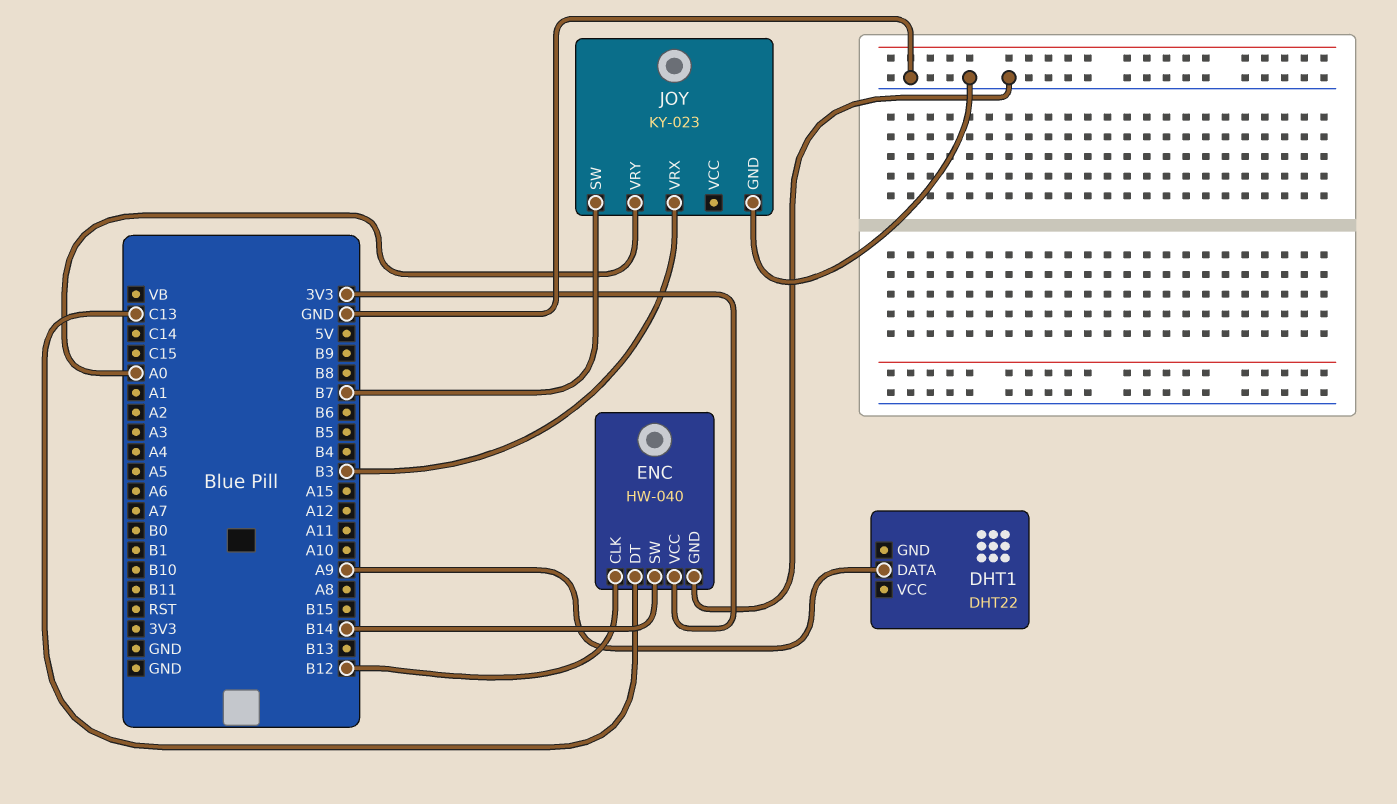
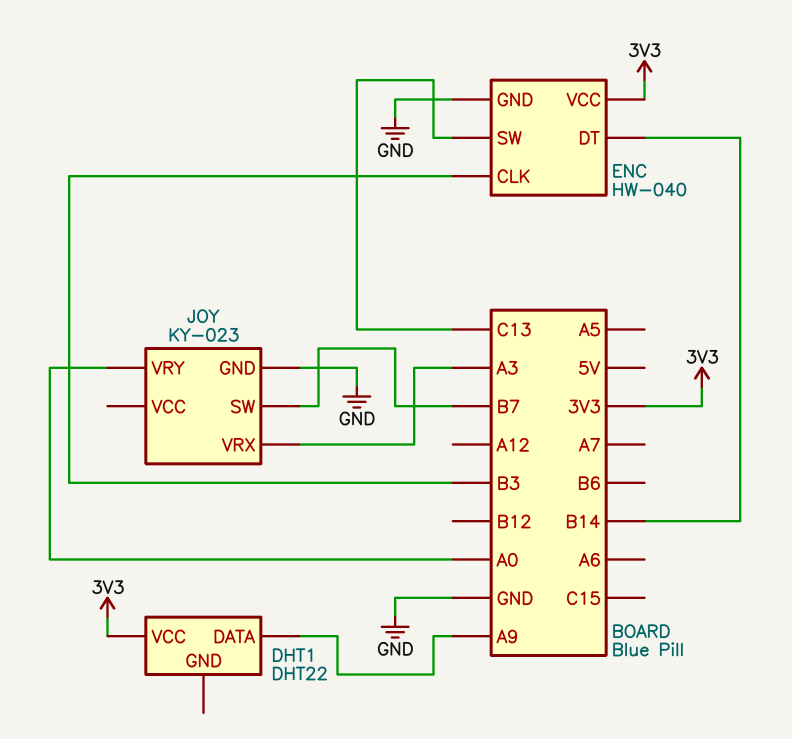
DHT1 pin VCC: none -> 3V3
ENC pin CLK: B12 -> B3
ENC pin DT: C13 -> B14
ENC pin SW: B14 -> C13
JOY pin VRX: B3 -> A3

